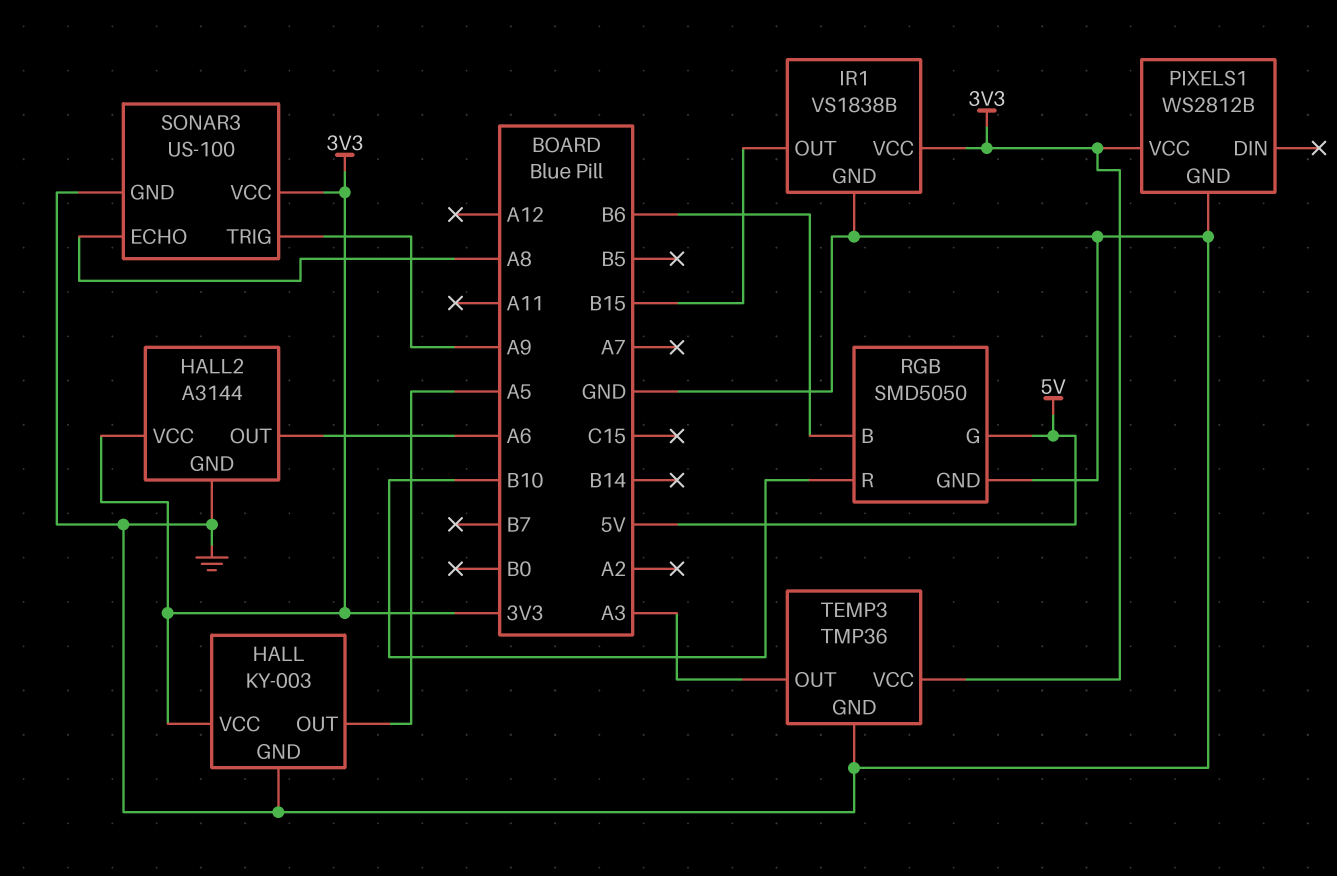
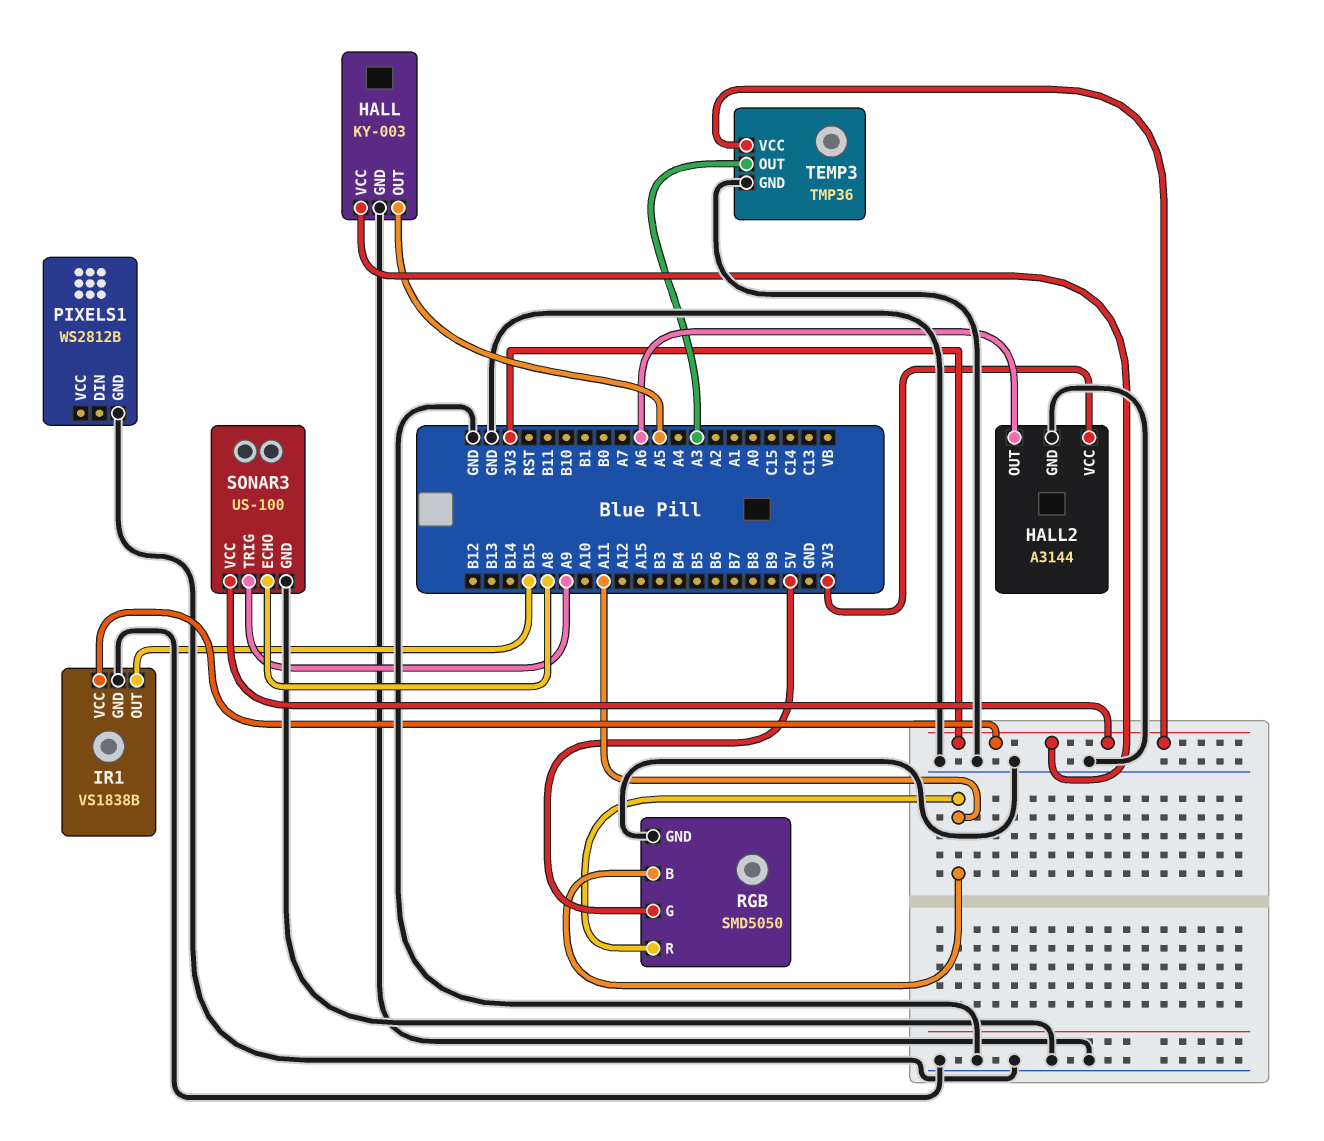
PIXELS1 pin VCC: 3V3 -> none
RGB pin B: B6 -> A11
RGB pin R: B10 -> A11

